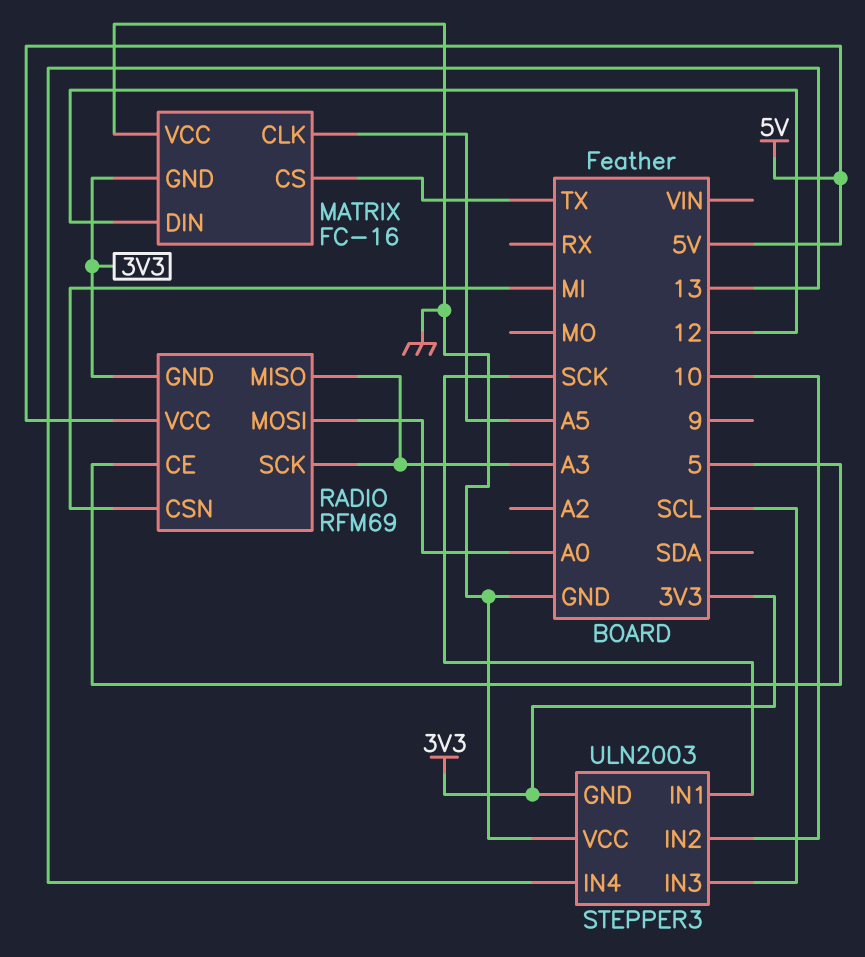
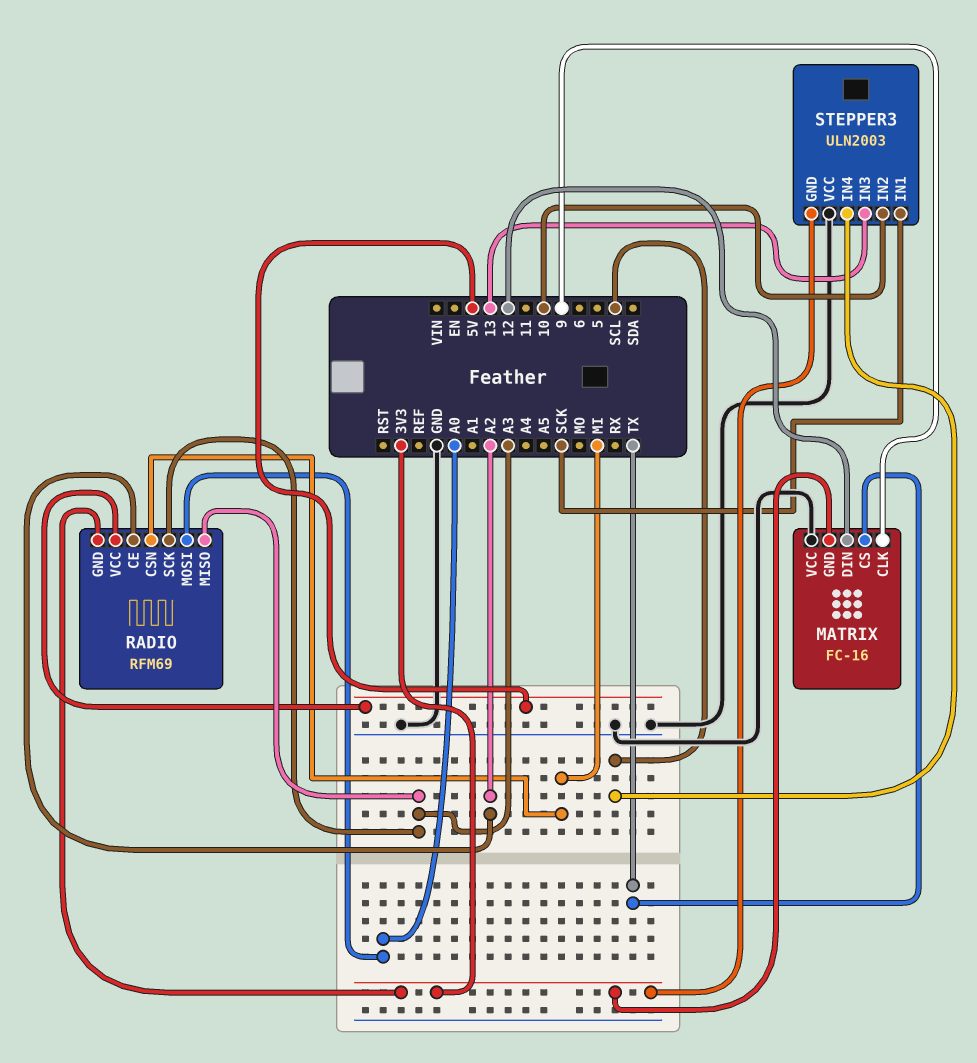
MATRIX pin CLK: A5 -> 9
RADIO pin CE: 5 -> A2
STEPPER3 pin IN3: SCL -> 13
STEPPER3 pin IN4: 13 -> SCL

